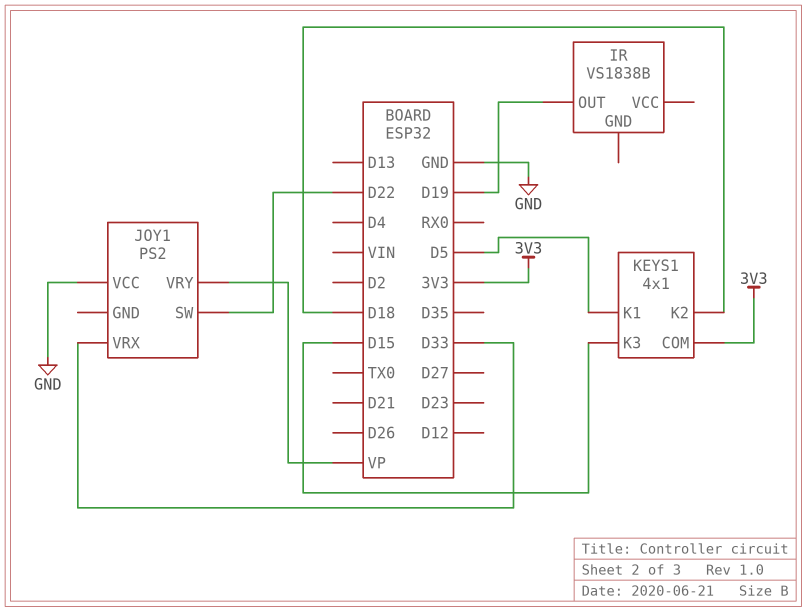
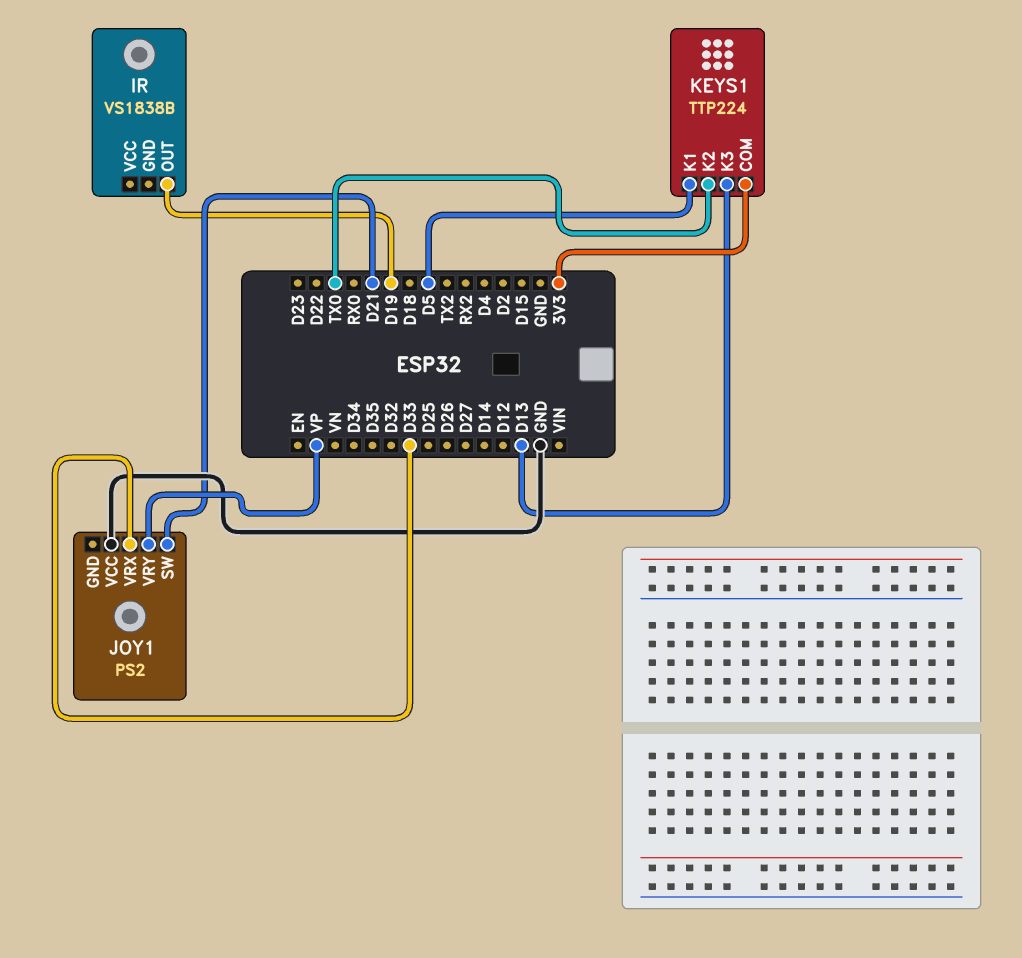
JOY1 pin SW: D22 -> D21
KEYS1: 4x1 -> TTP224
KEYS1 pin K2: D18 -> TX0
KEYS1 pin K3: D15 -> D13

